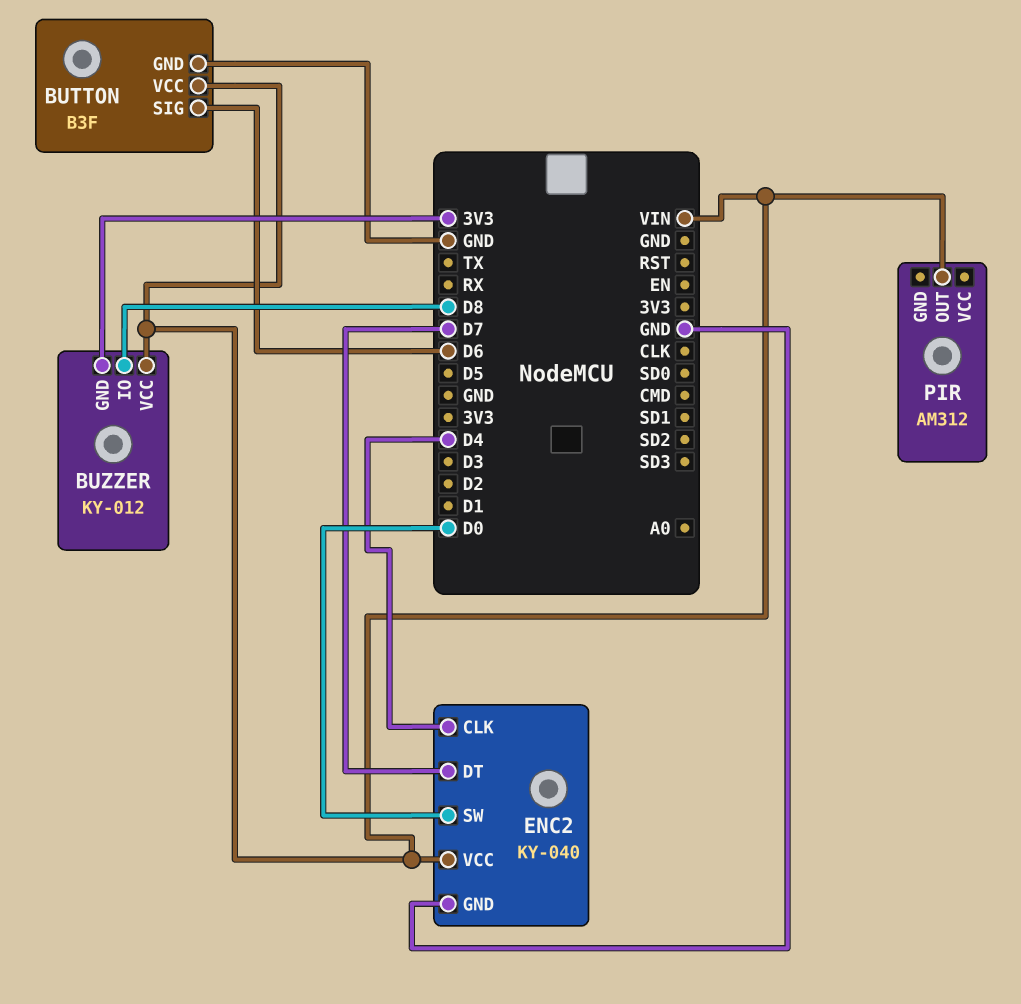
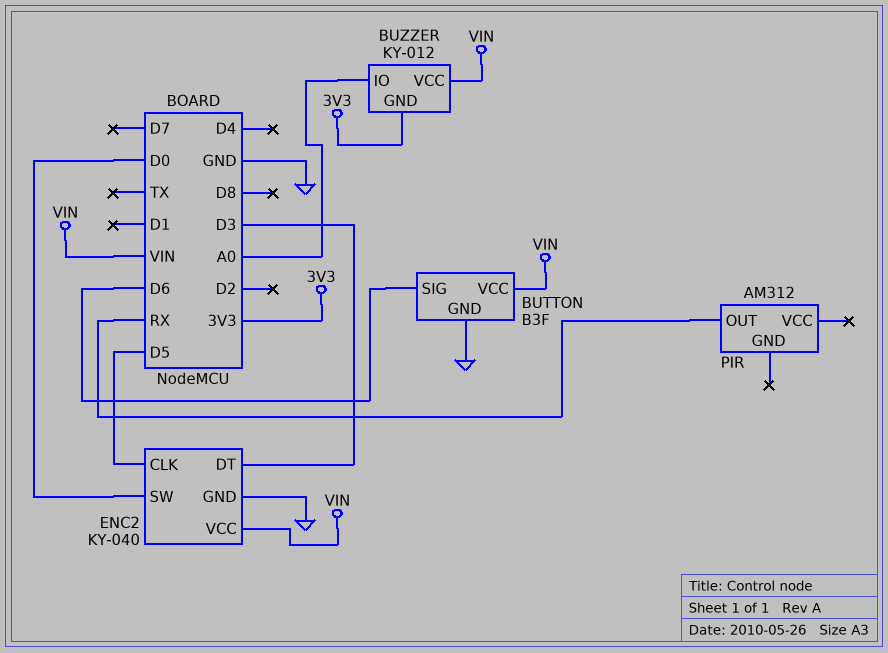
BUZZER pin IO: D8 -> A0
ENC2 pin CLK: D4 -> D5
ENC2 pin DT: D7 -> D3
PIR pin OUT: VIN -> RX

